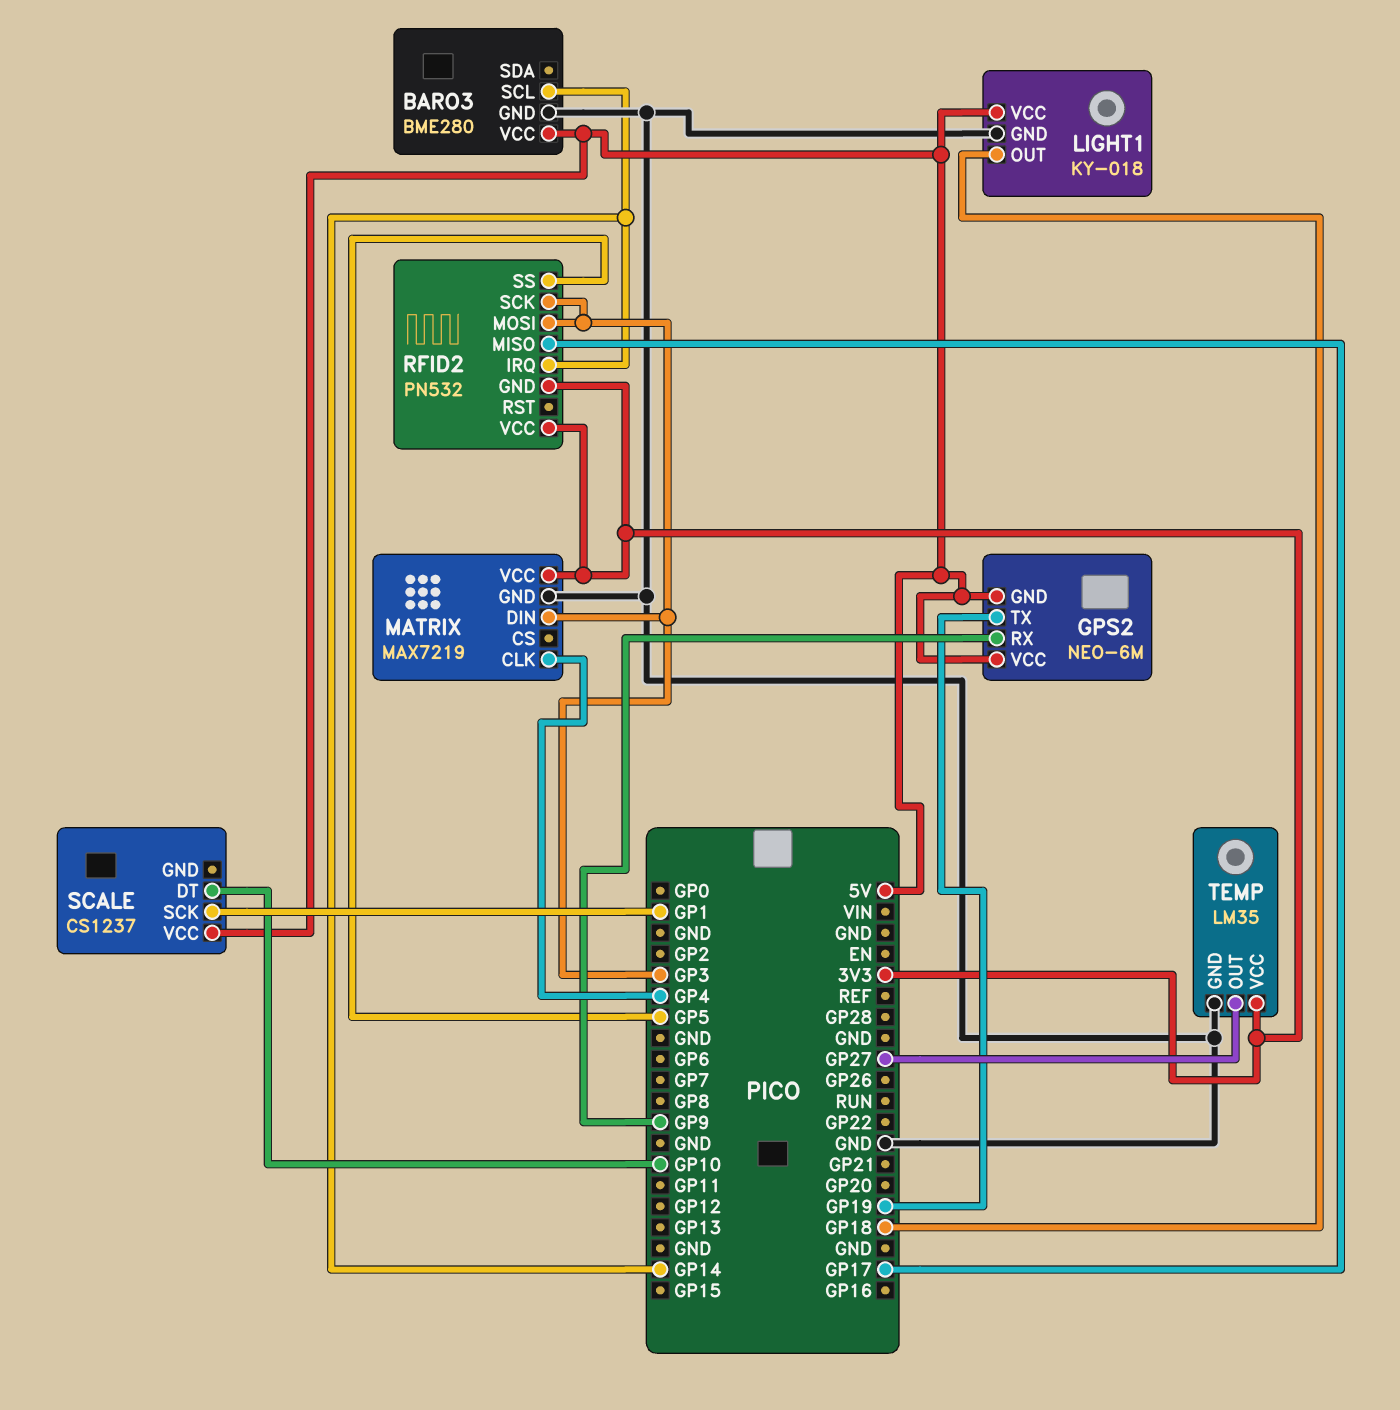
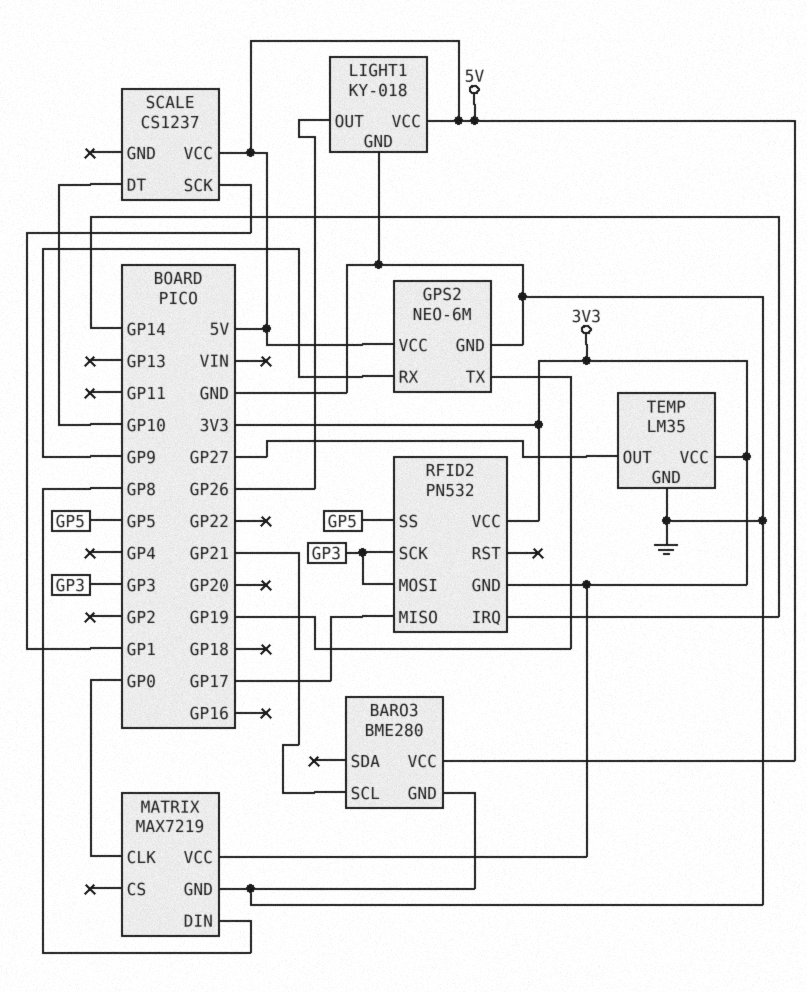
BARO3 pin SCL: GP14 -> GP21
GPS2 pin GND: 5V -> GND
LIGHT1 pin OUT: GP18 -> GP26
MATRIX pin CLK: GP4 -> GP0
MATRIX pin DIN: GP3 -> GP8

